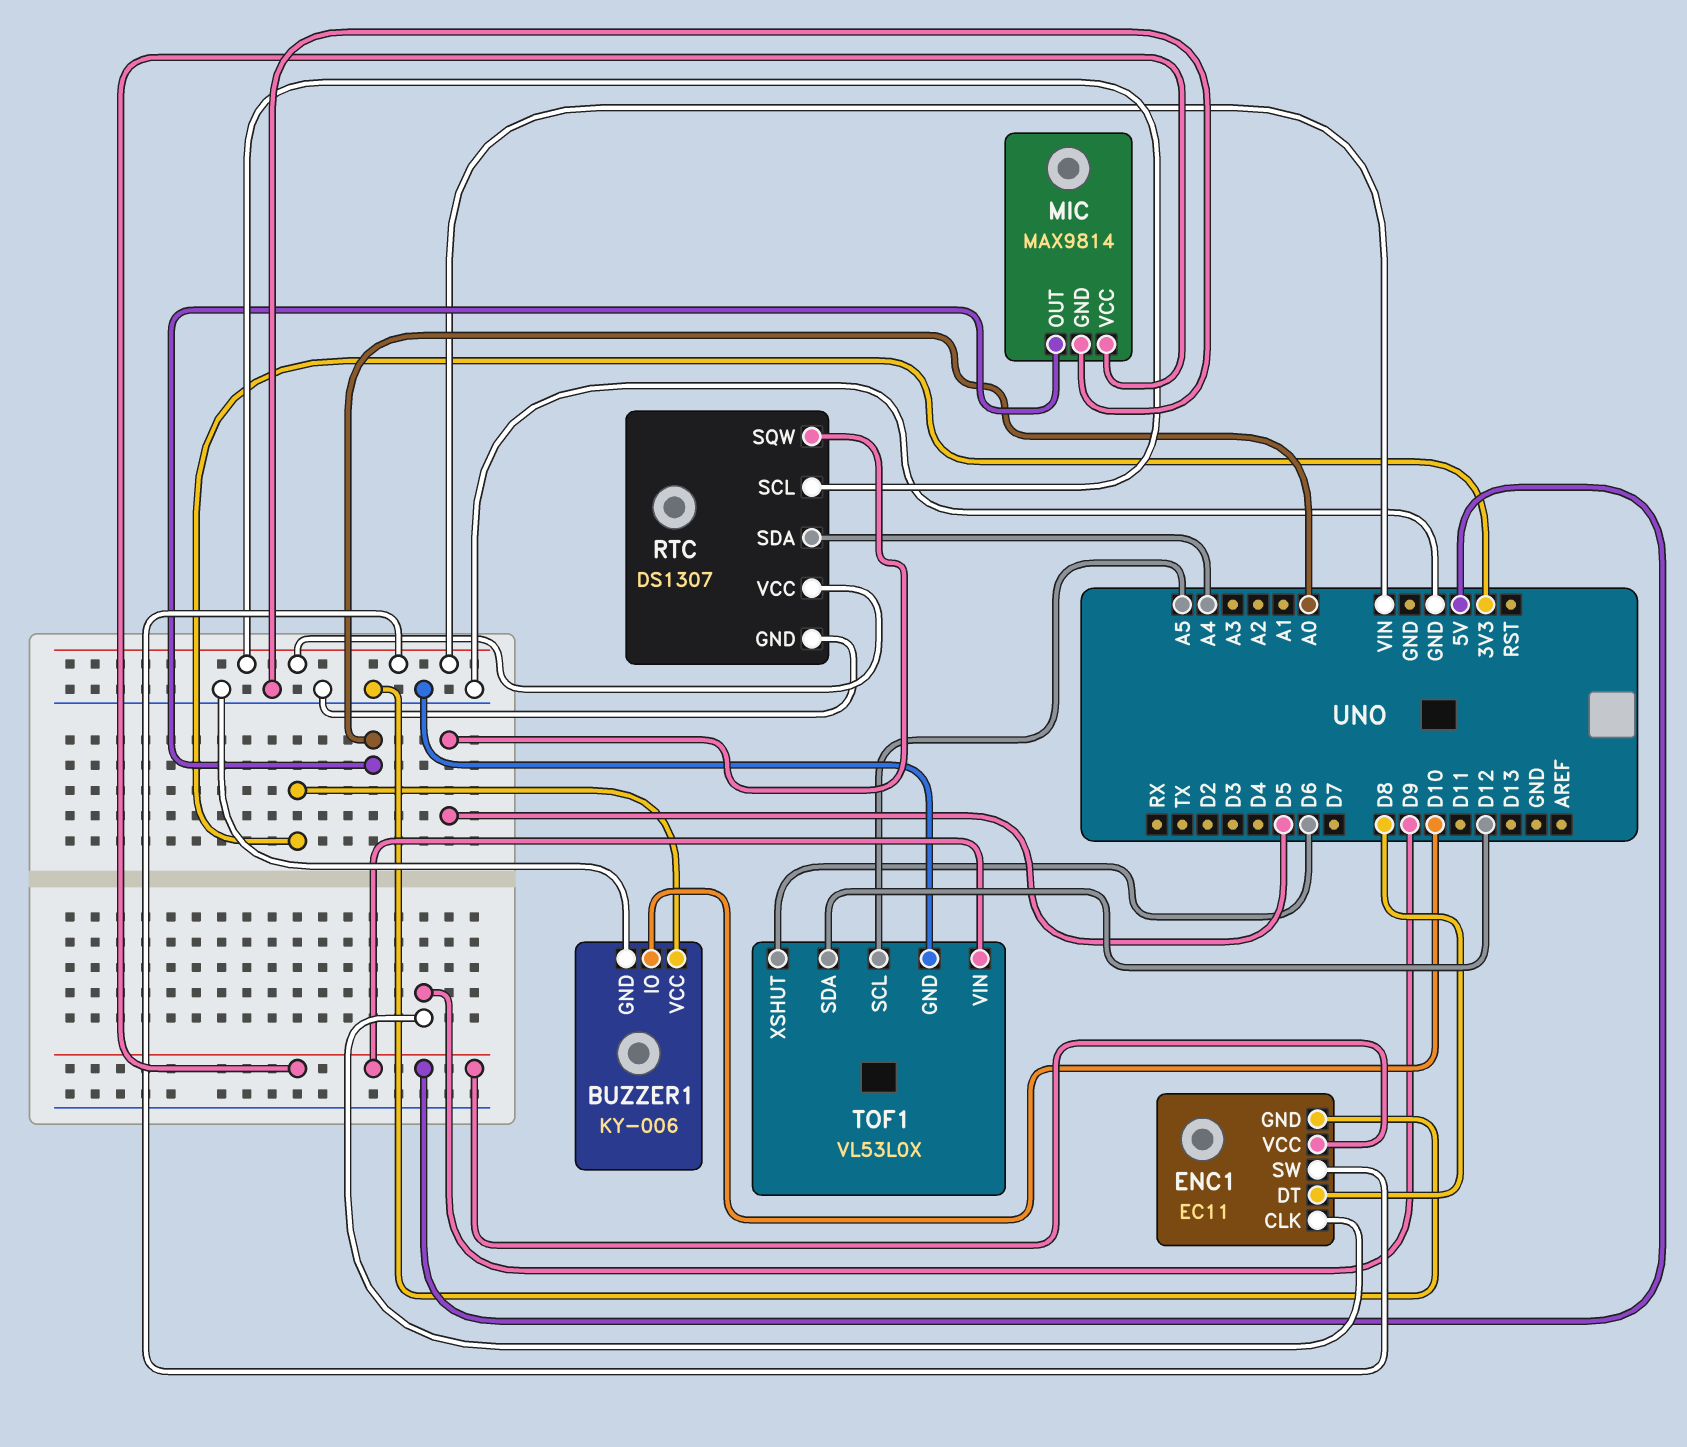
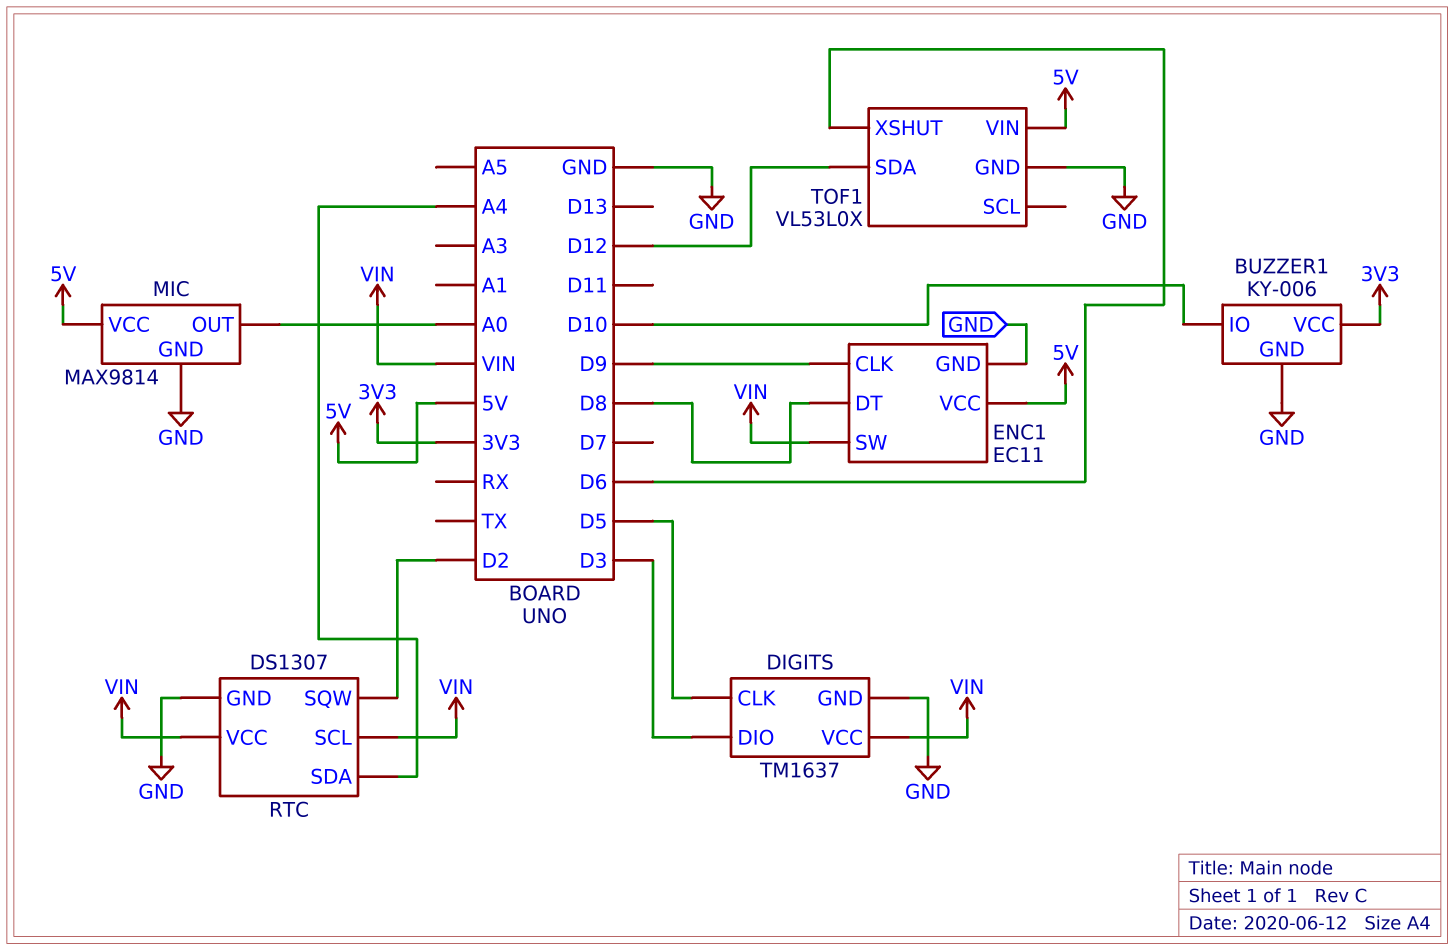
DIGITS: none -> TM1637
DIGITS pin CLK: none -> D5
DIGITS pin DIO: none -> D3
DIGITS pin GND: none -> GND
DIGITS pin VCC: none -> VIN
RTC pin SQW: D5 -> D2
TOF1 pin SCL: A5 -> none

